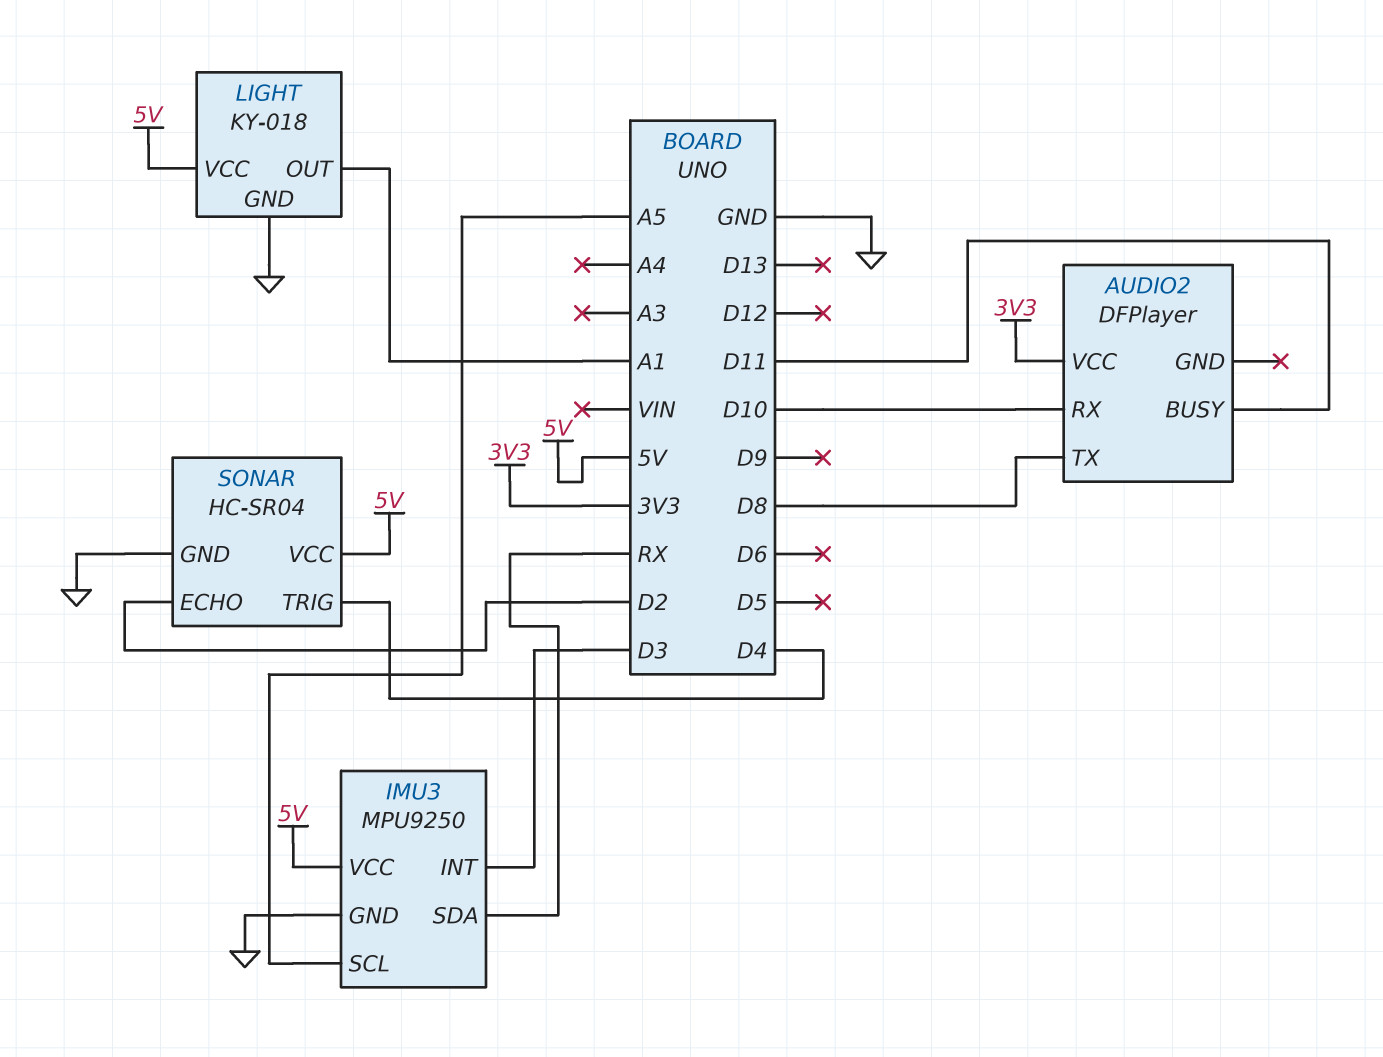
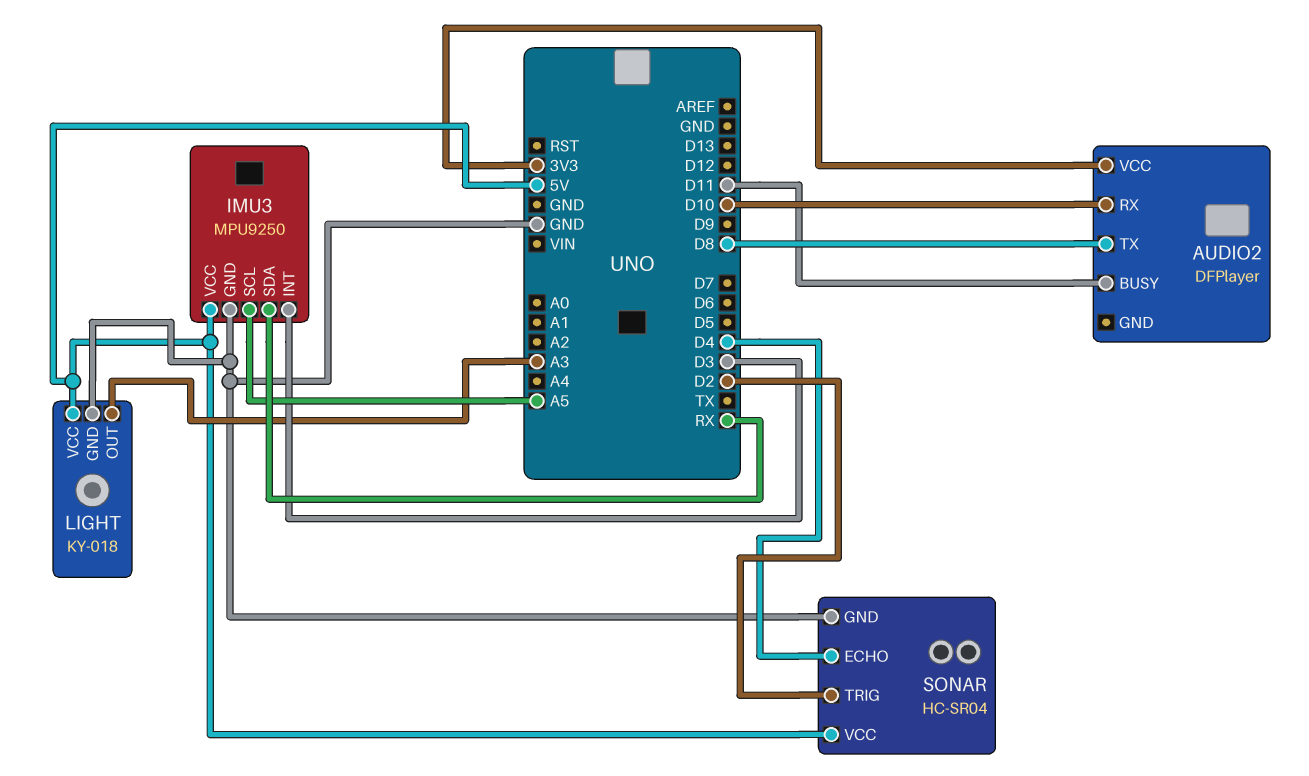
LIGHT pin OUT: A1 -> A3
SONAR pin ECHO: D2 -> D4
SONAR pin TRIG: D4 -> D2

